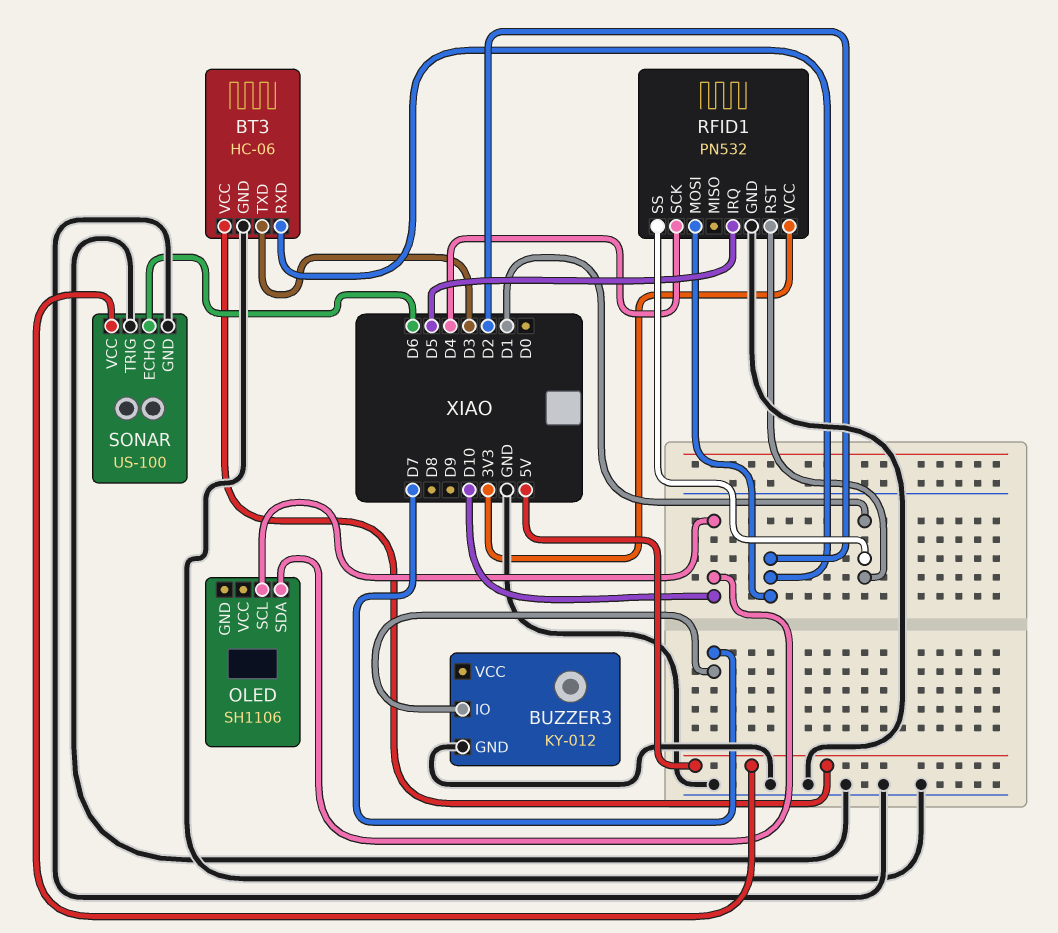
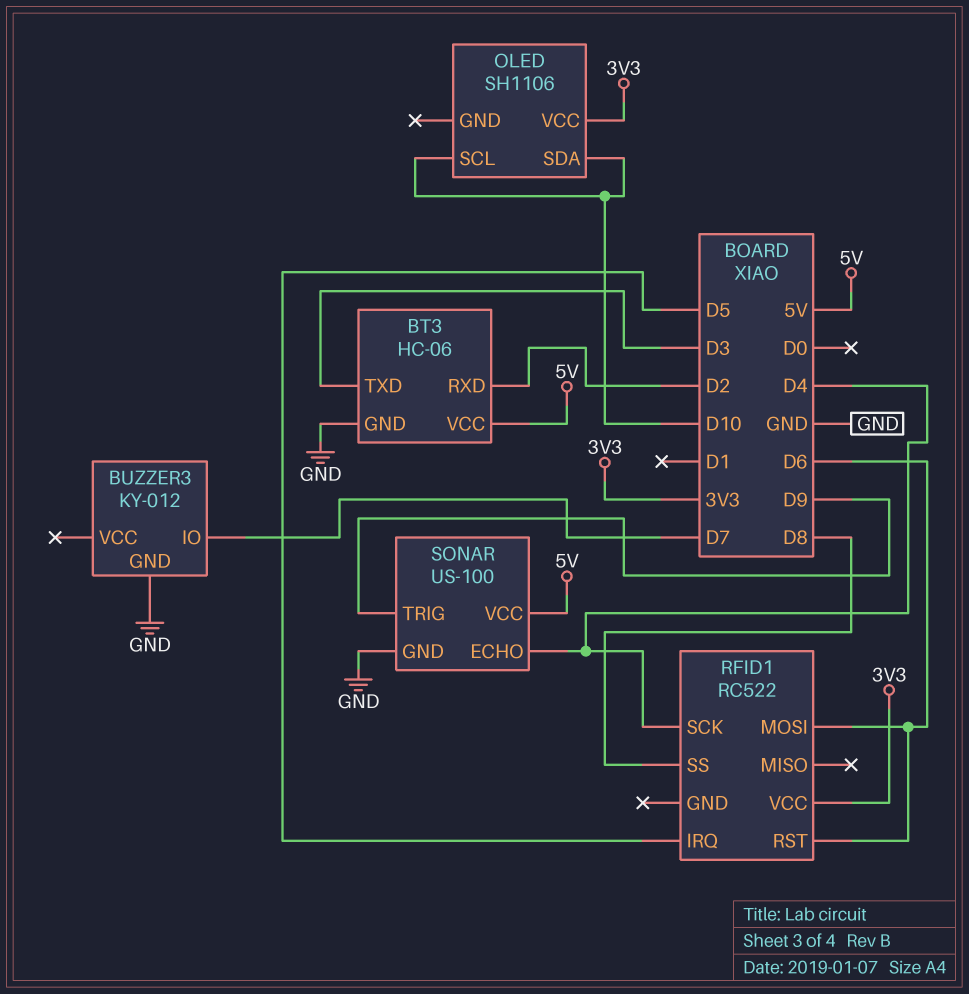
OLED pin VCC: none -> 3V3
RFID1: PN532 -> RC522
RFID1 pin GND: GND -> none
RFID1 pin MOSI: D2 -> D6
RFID1 pin RST: D1 -> D6
RFID1 pin SS: D1 -> D8
SONAR pin ECHO: D6 -> D4
SONAR pin TRIG: GND -> D9

